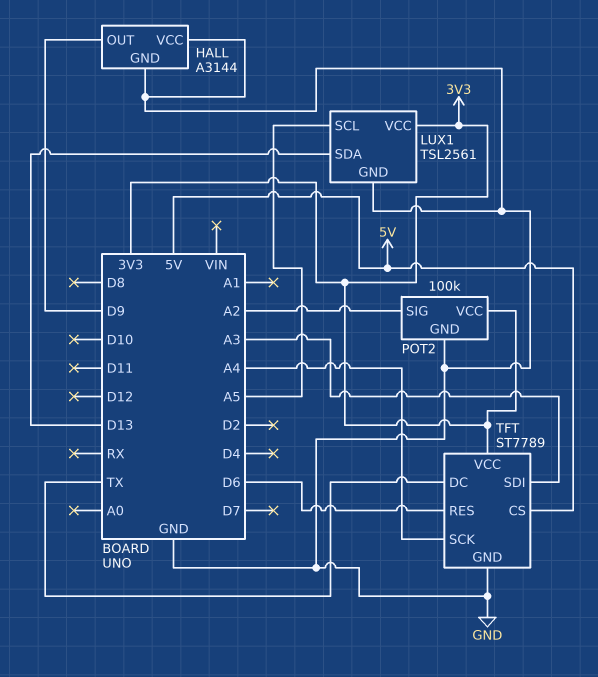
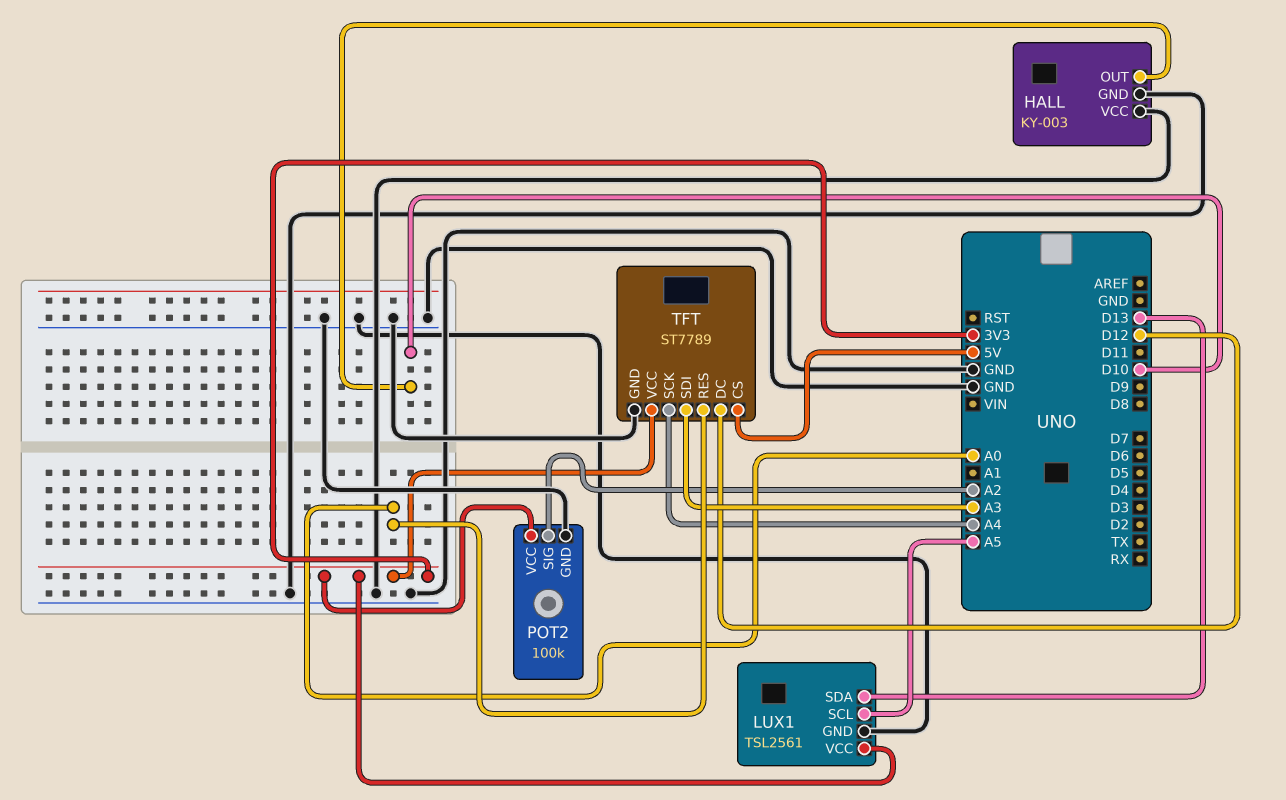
HALL: A3144 -> KY-003
HALL pin OUT: D9 -> D10
TFT pin DC: TX -> D12
TFT pin RES: D6 -> A0

